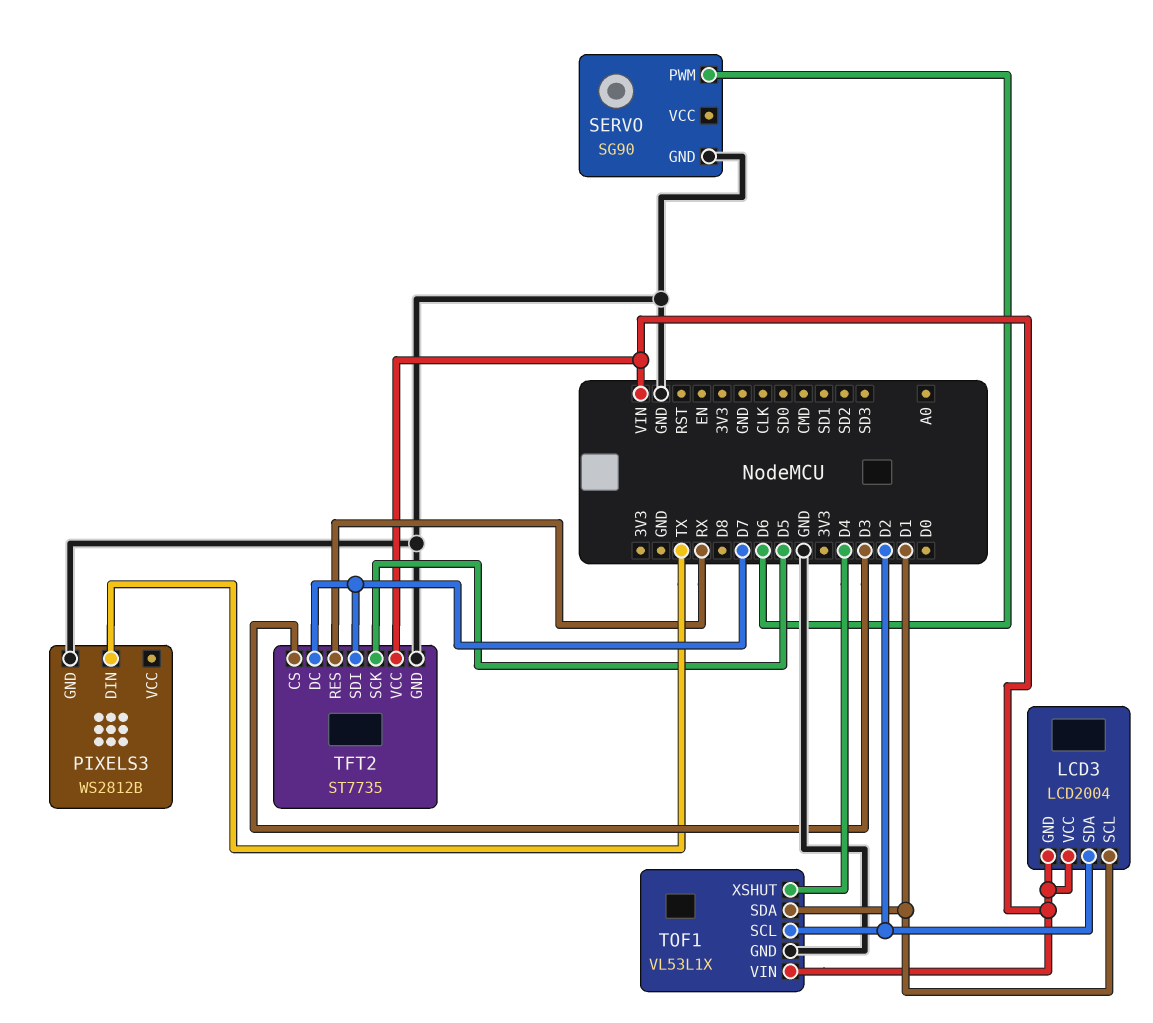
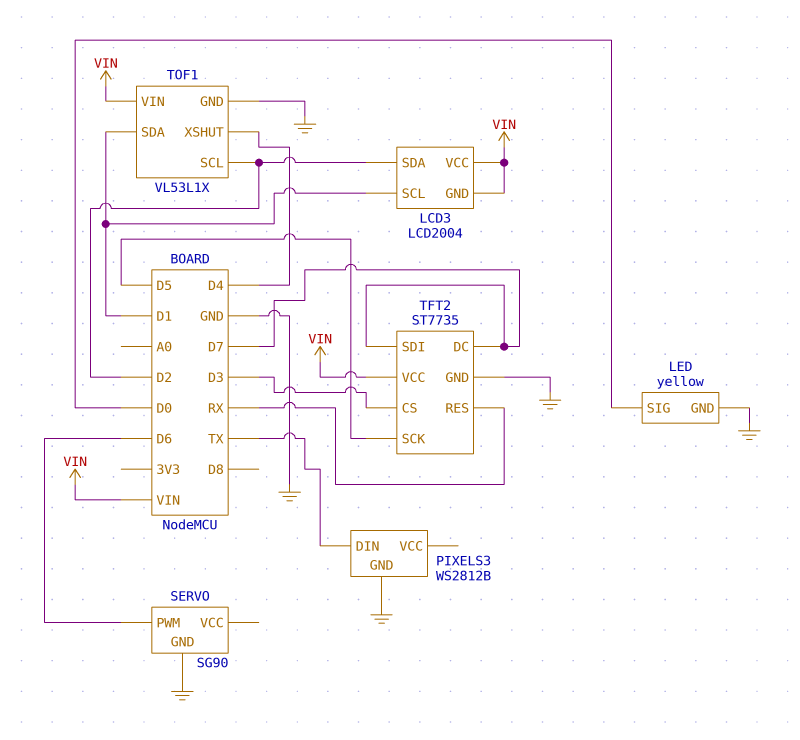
LED: none -> yellow
LED pin GND: none -> GND
LED pin SIG: none -> D0

